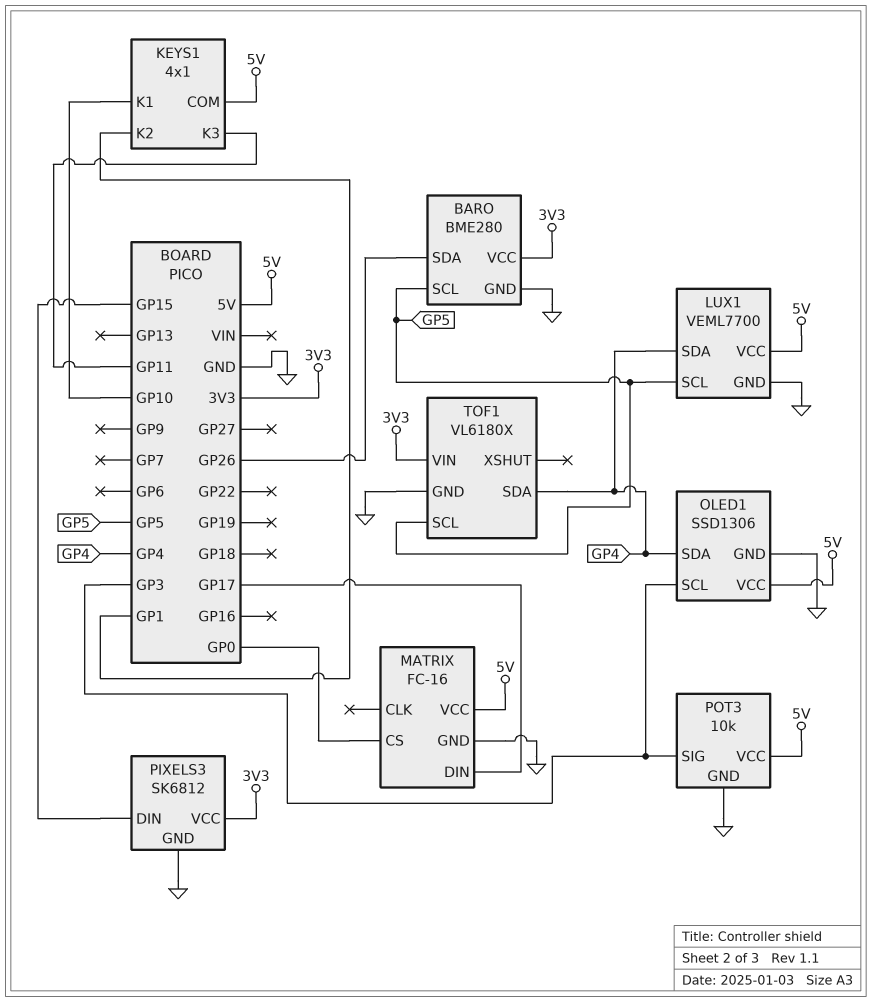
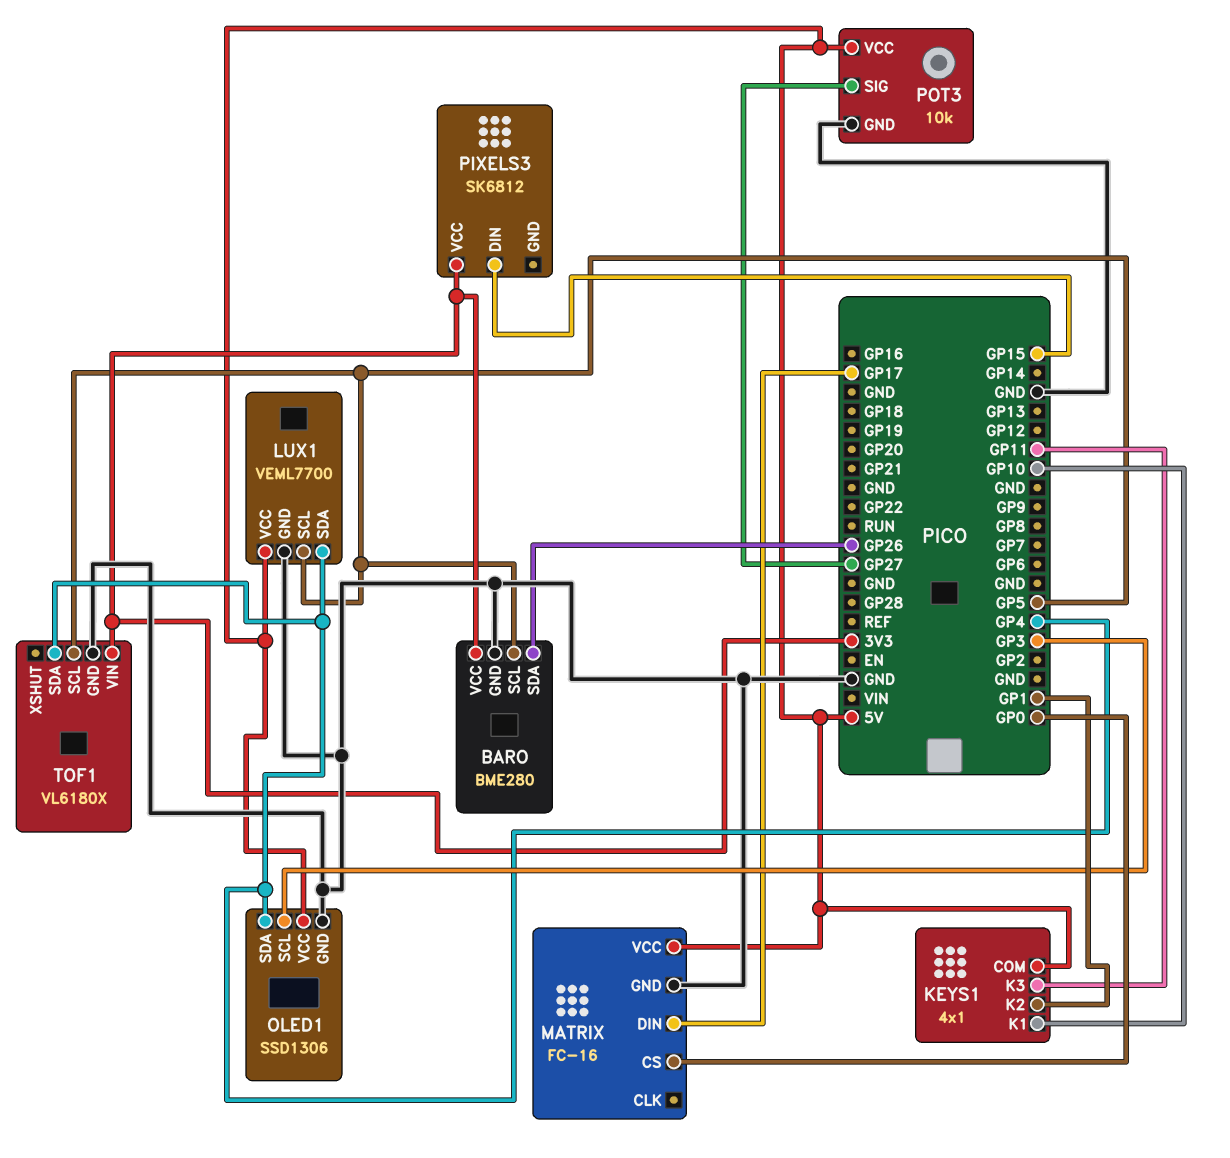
PIXELS3 pin GND: GND -> none
POT3 pin SIG: GP3 -> GP27

